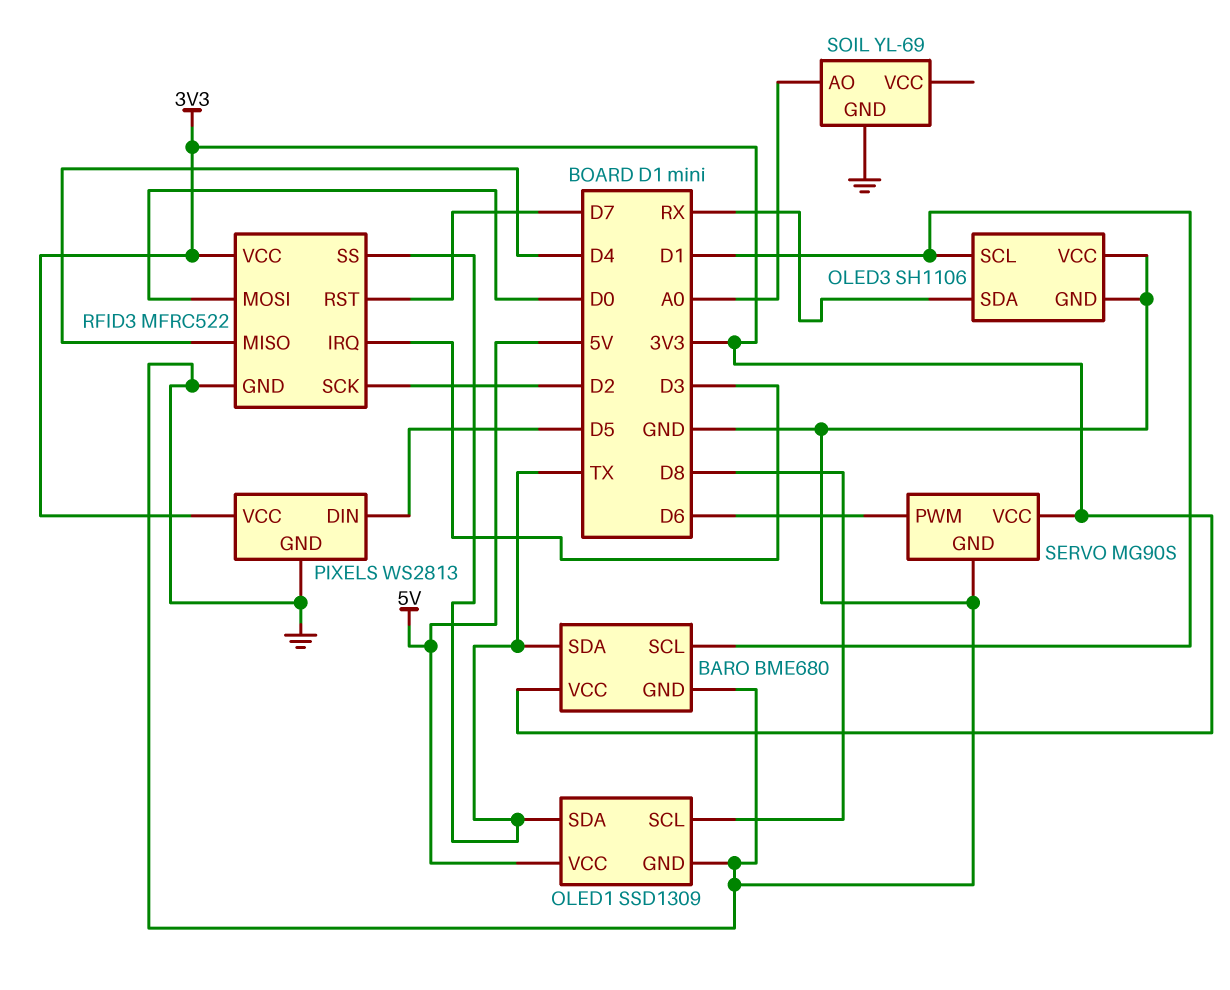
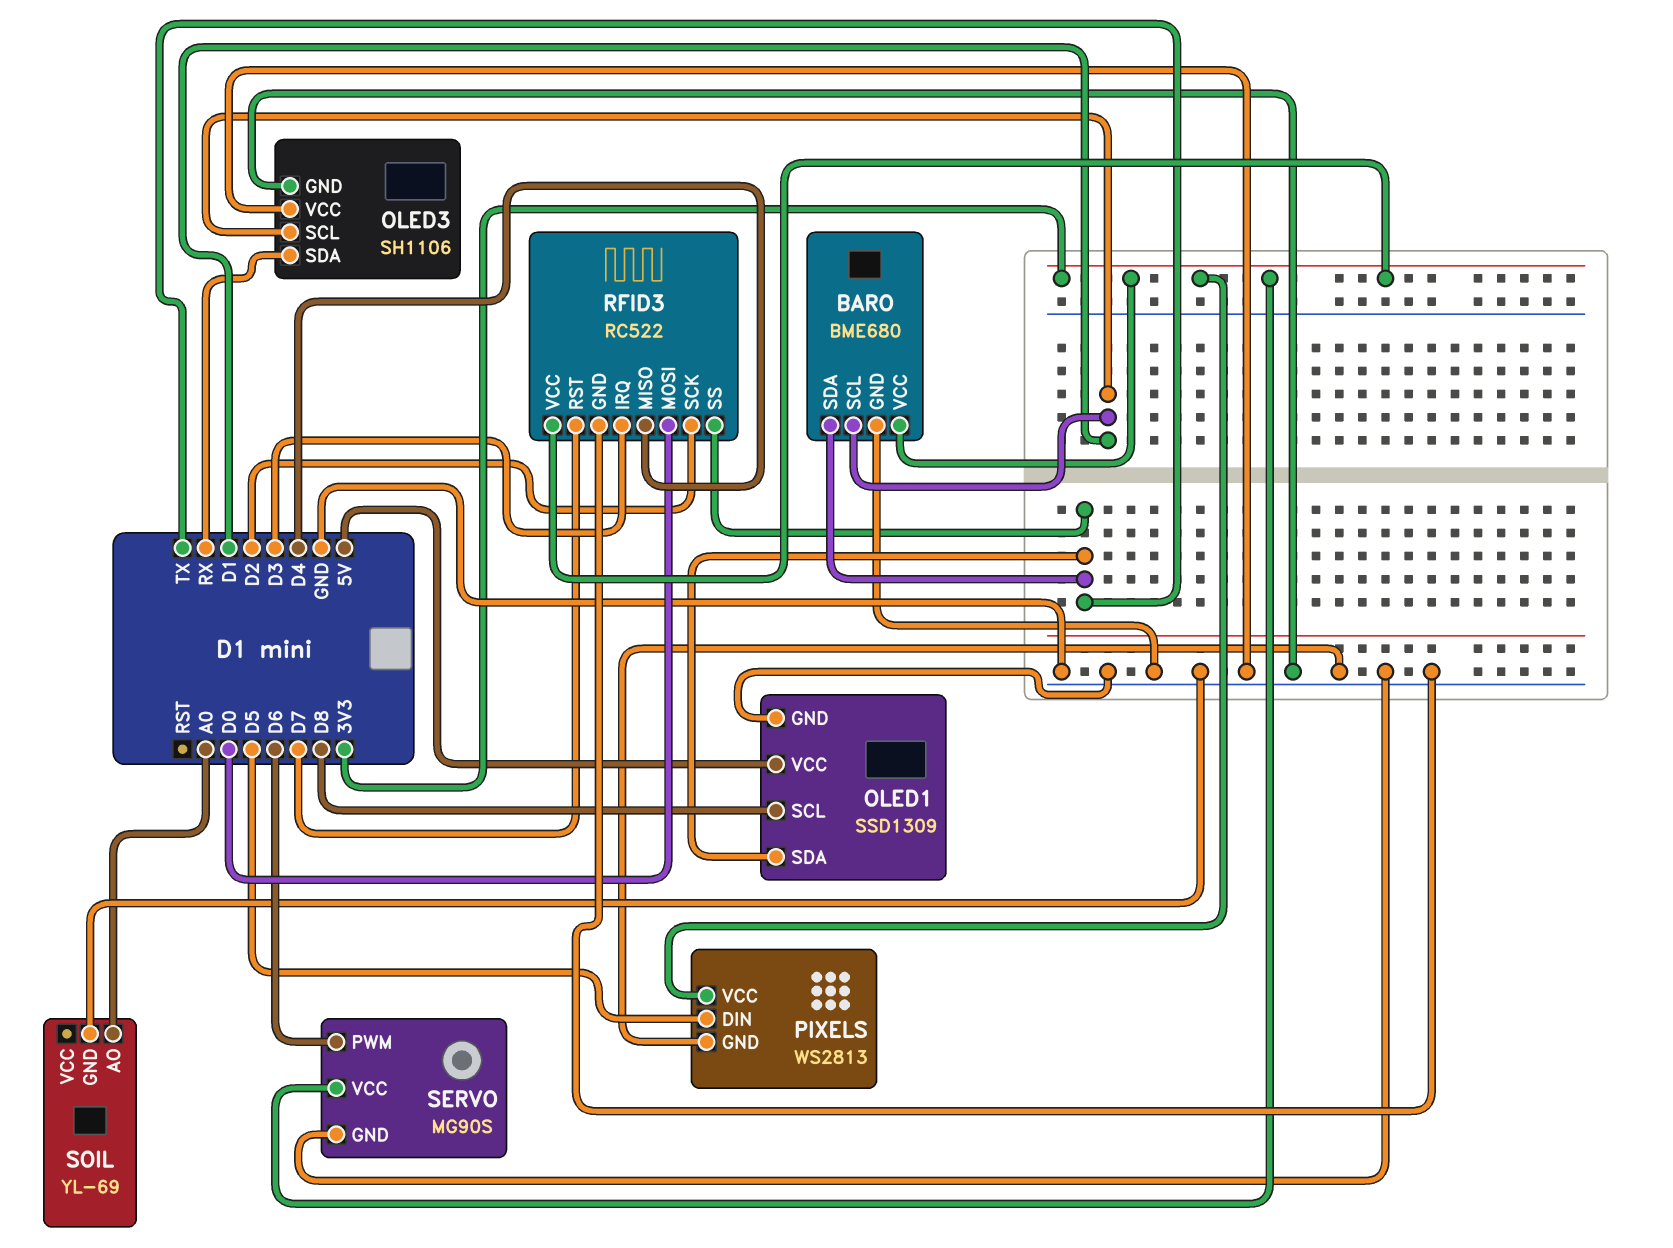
RFID3: MFRC522 -> RC522

